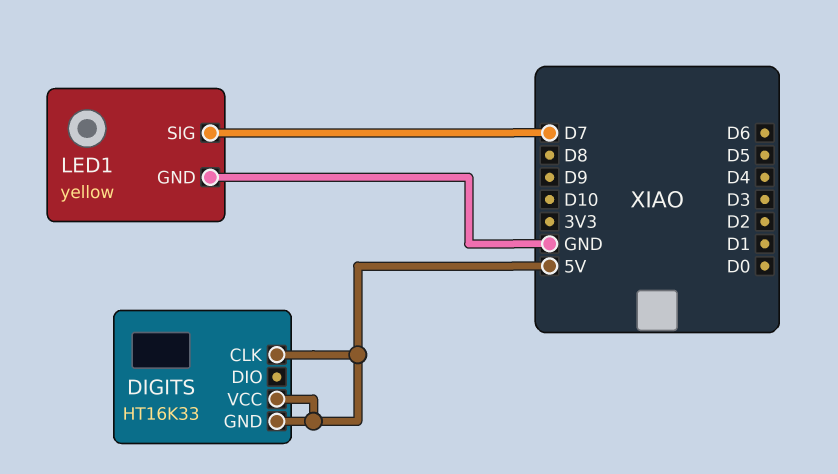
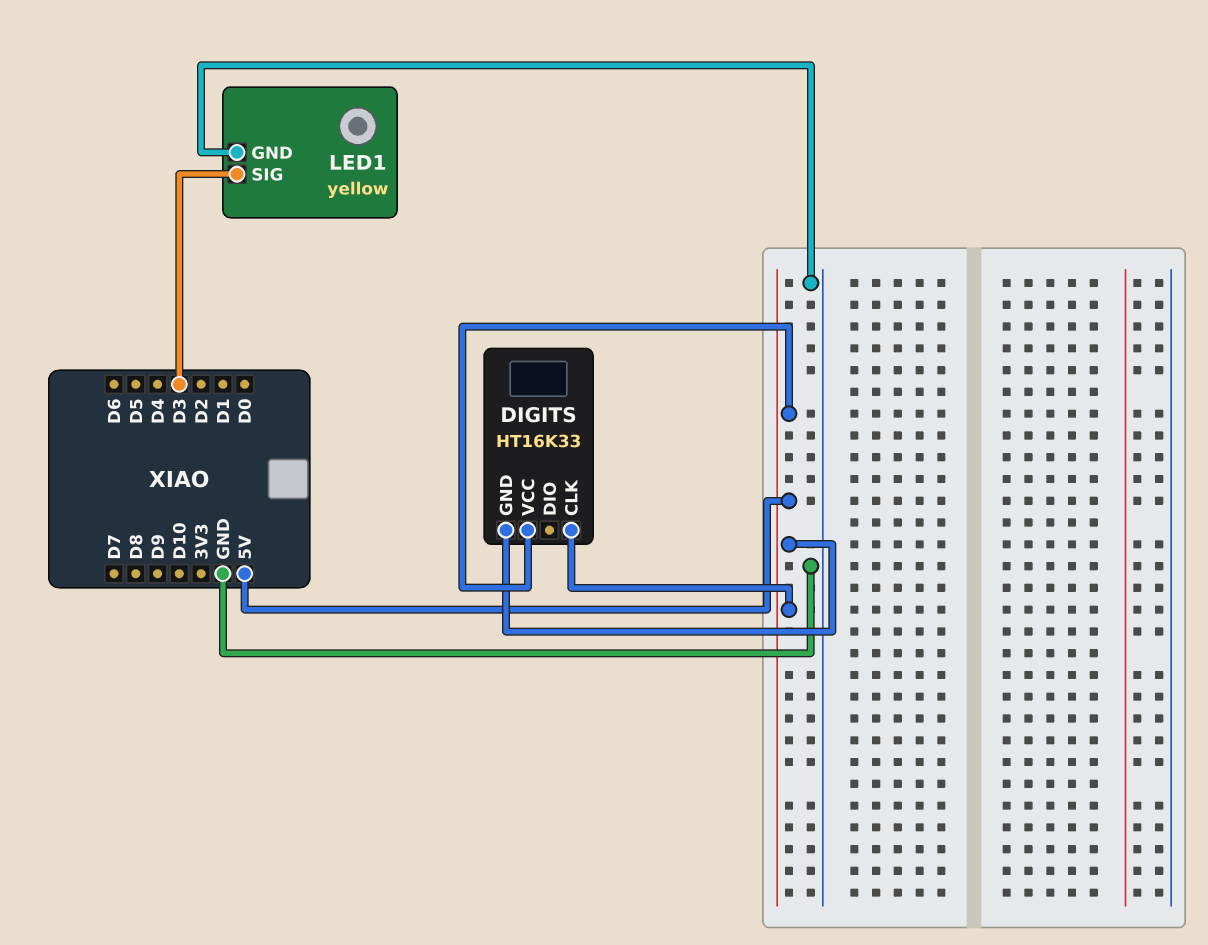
LED1 pin SIG: D7 -> D3

